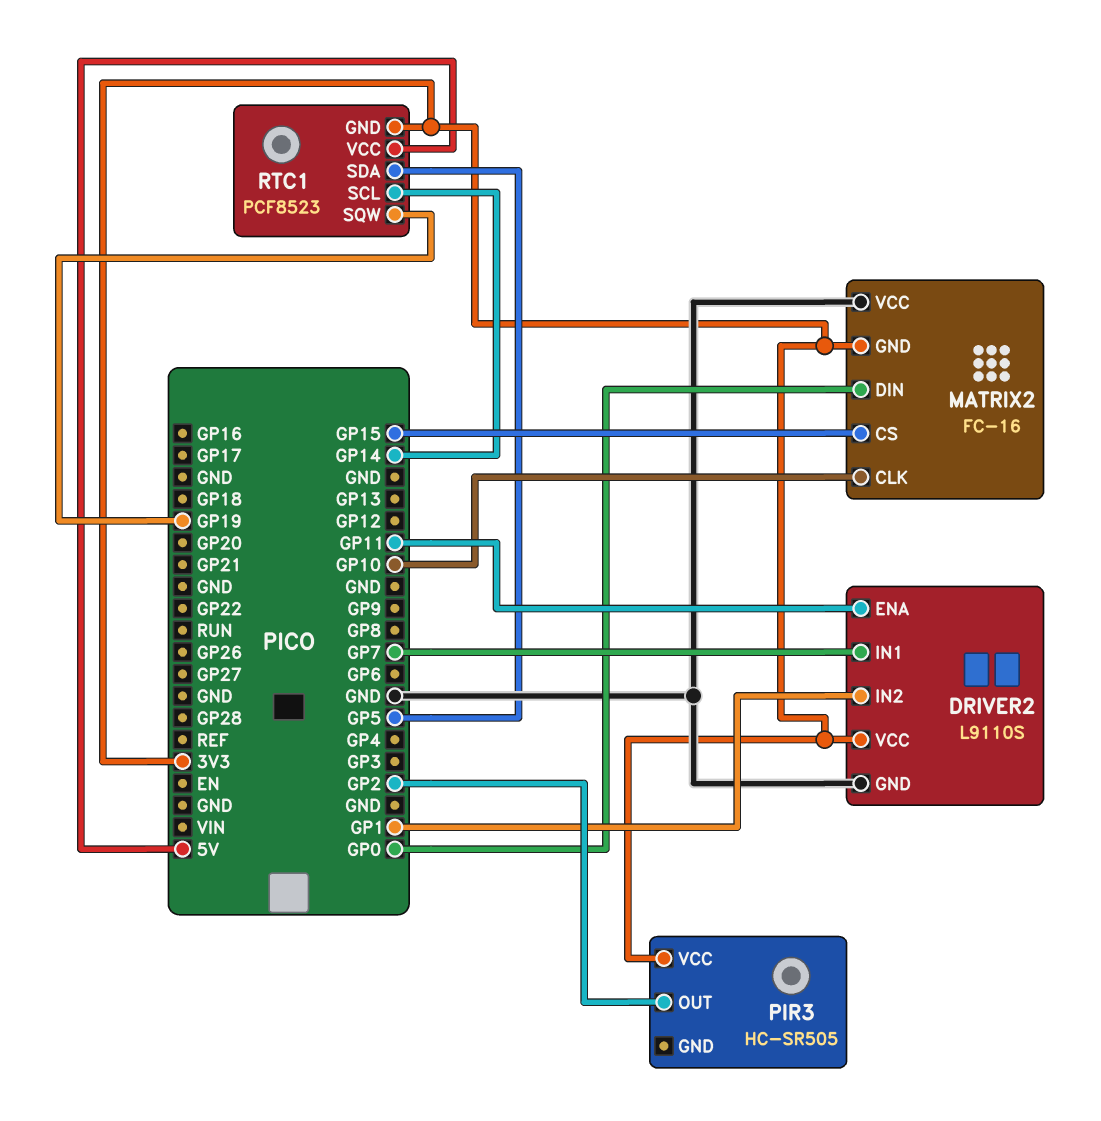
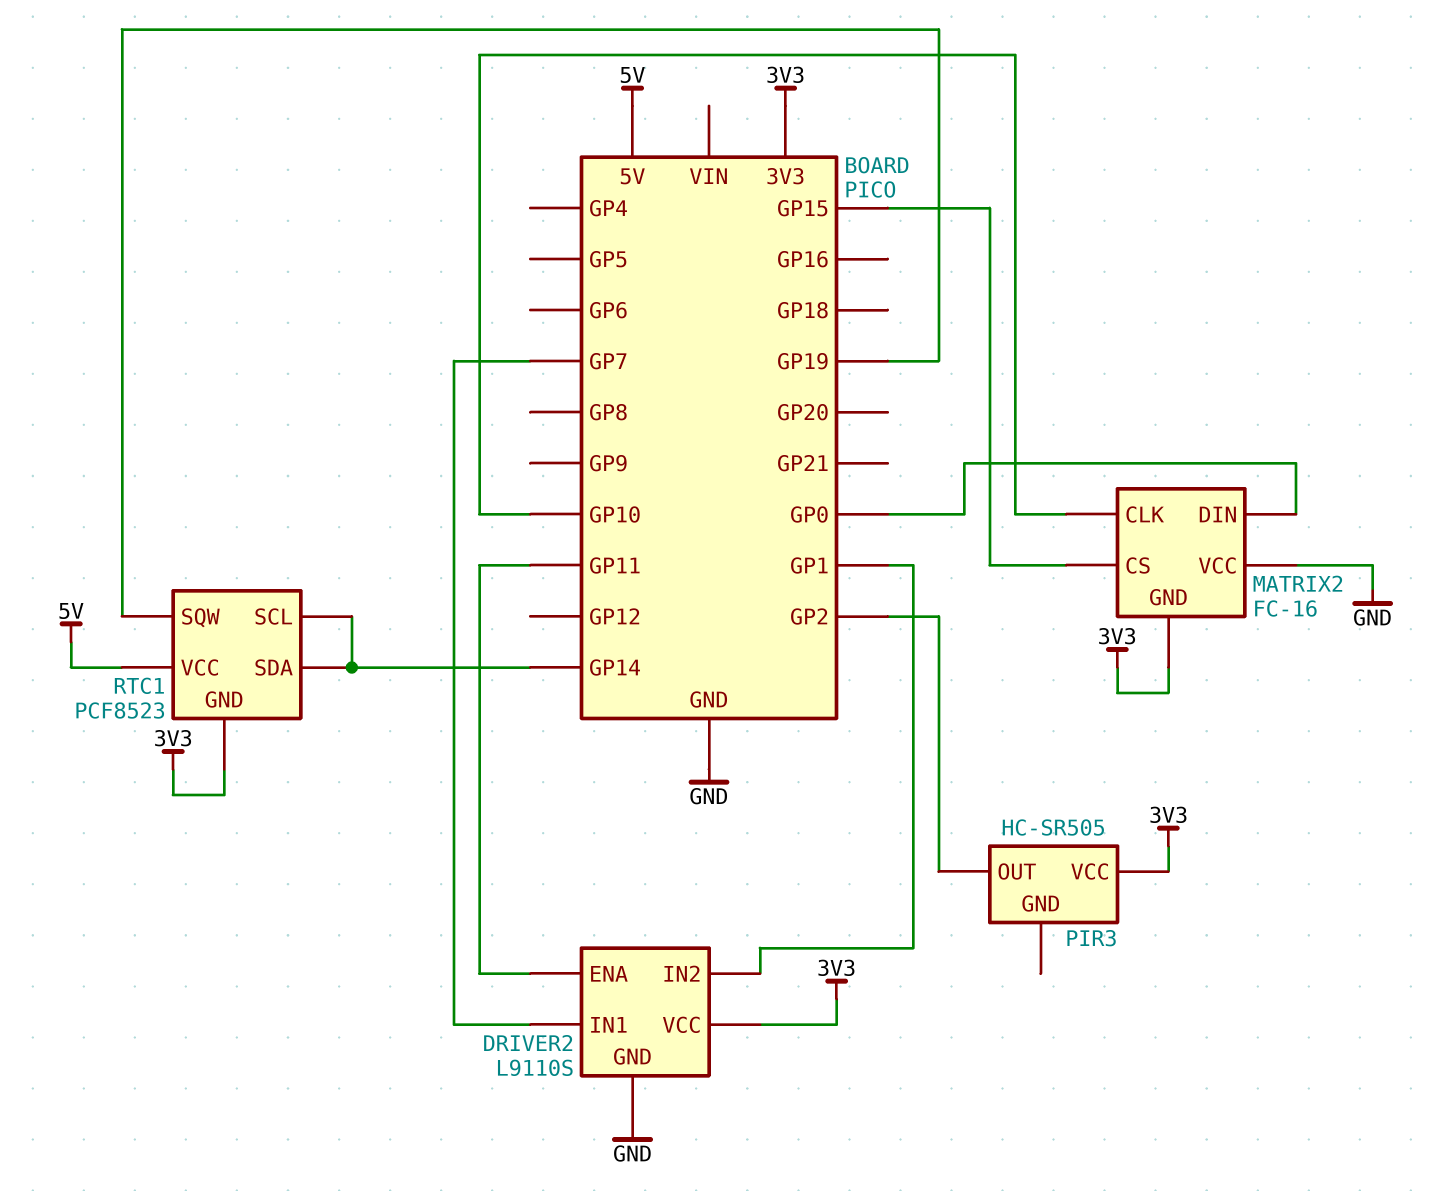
RTC1 pin SDA: GP5 -> GP14

